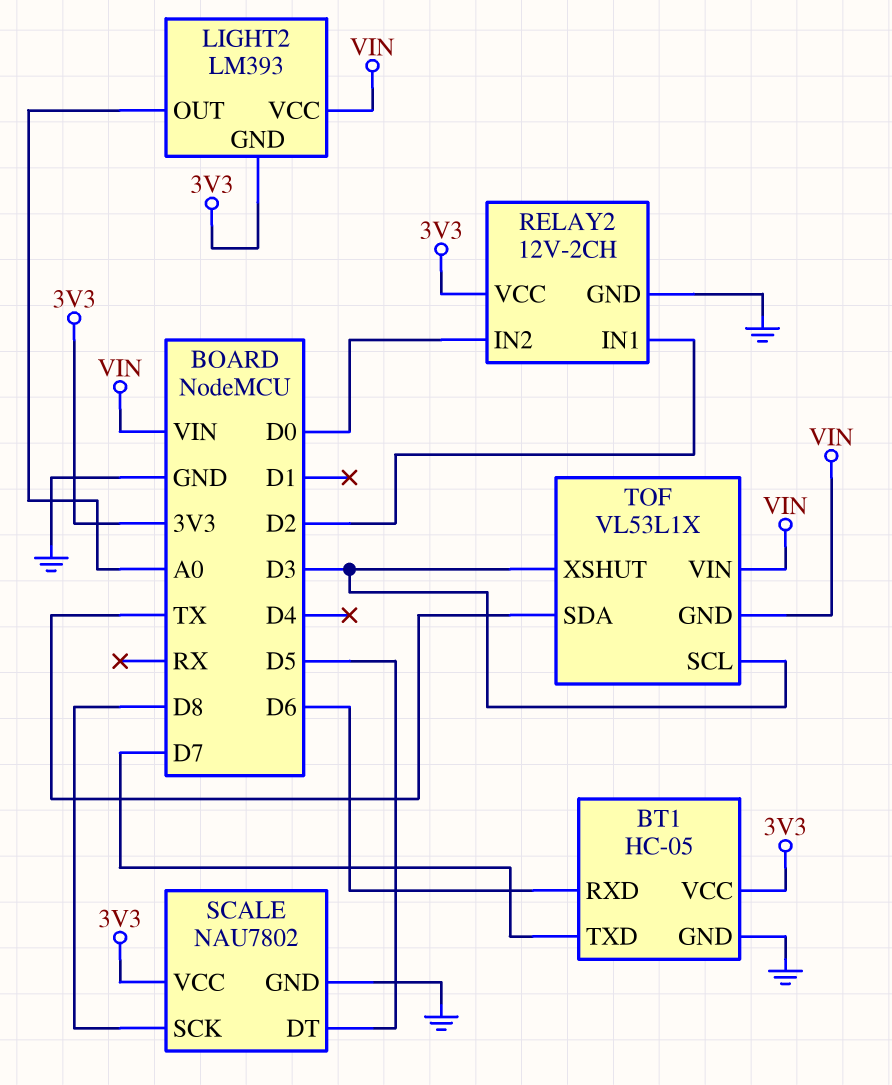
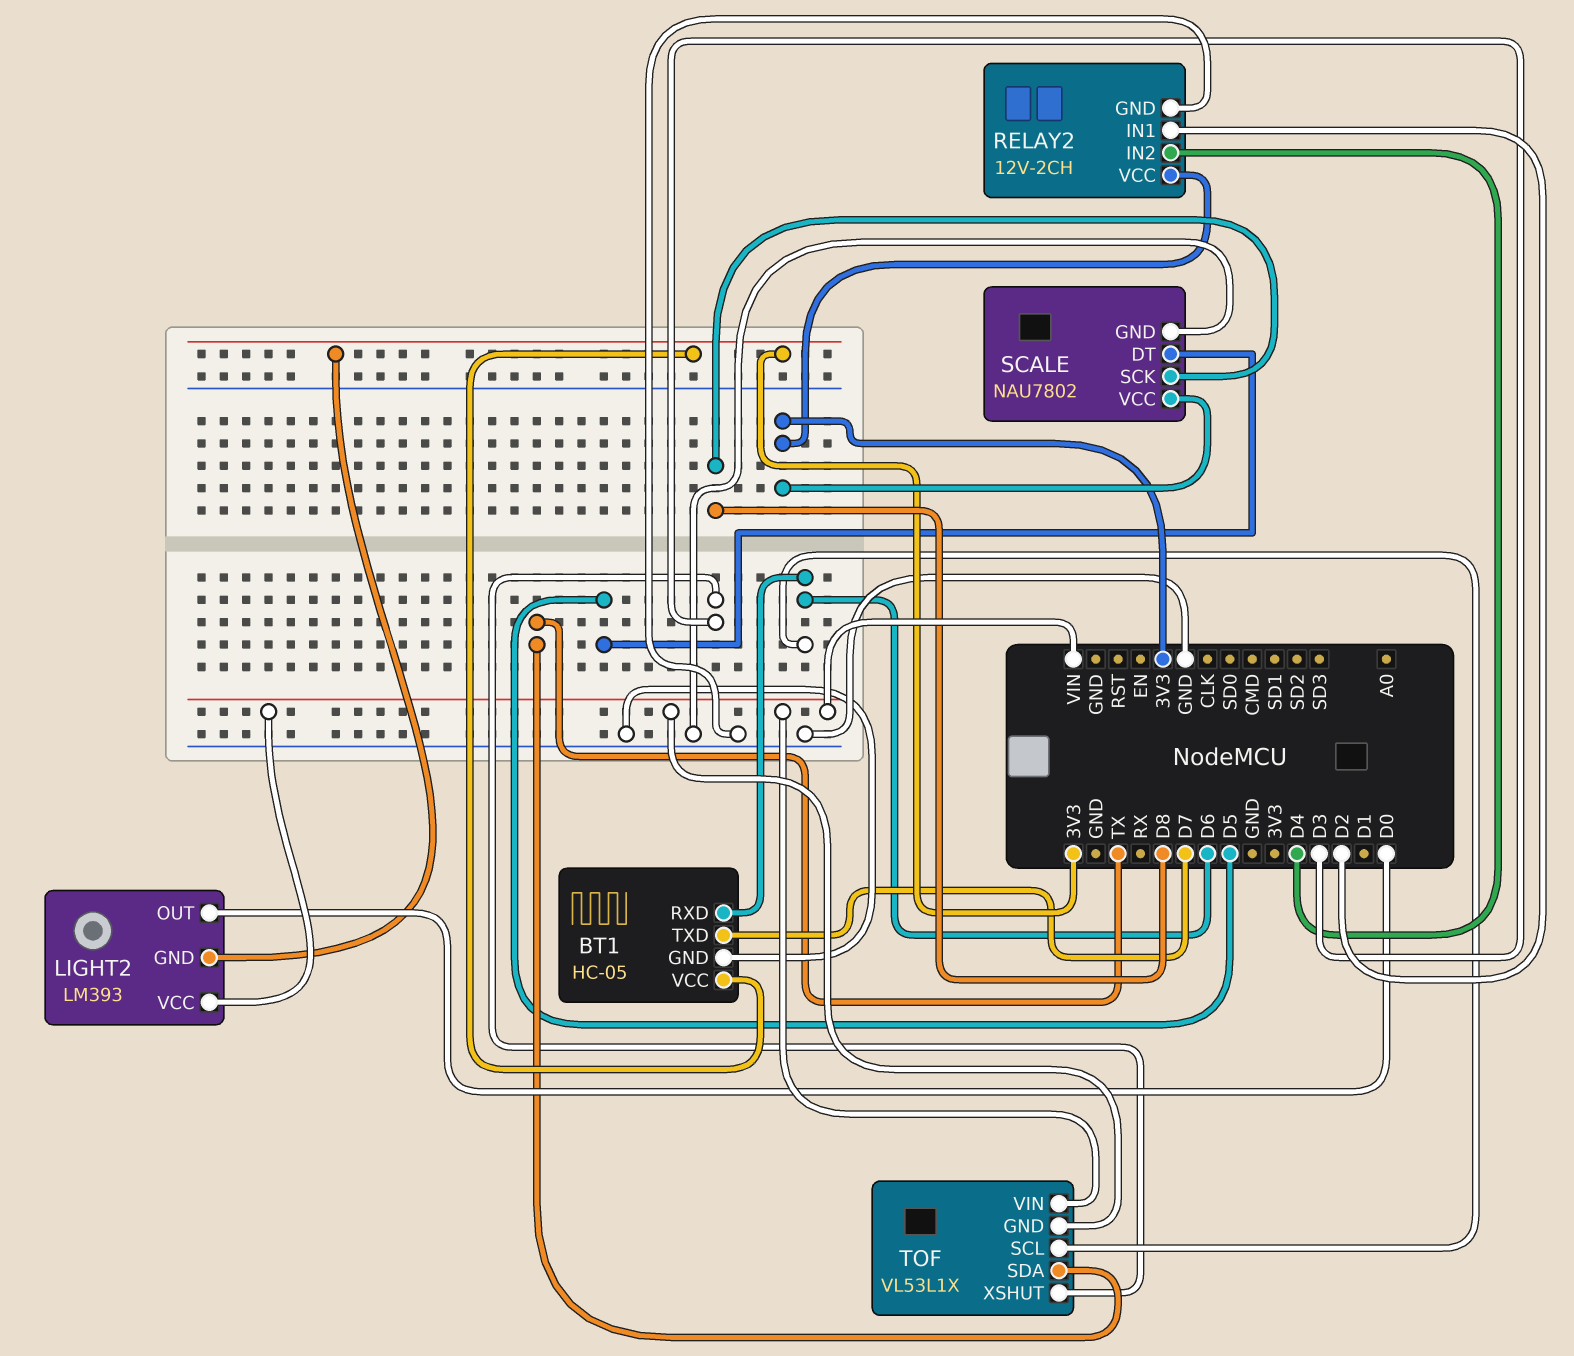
LIGHT2 pin OUT: A0 -> D0
RELAY2 pin IN2: D0 -> D4
TOF pin SCL: D3 -> D6

